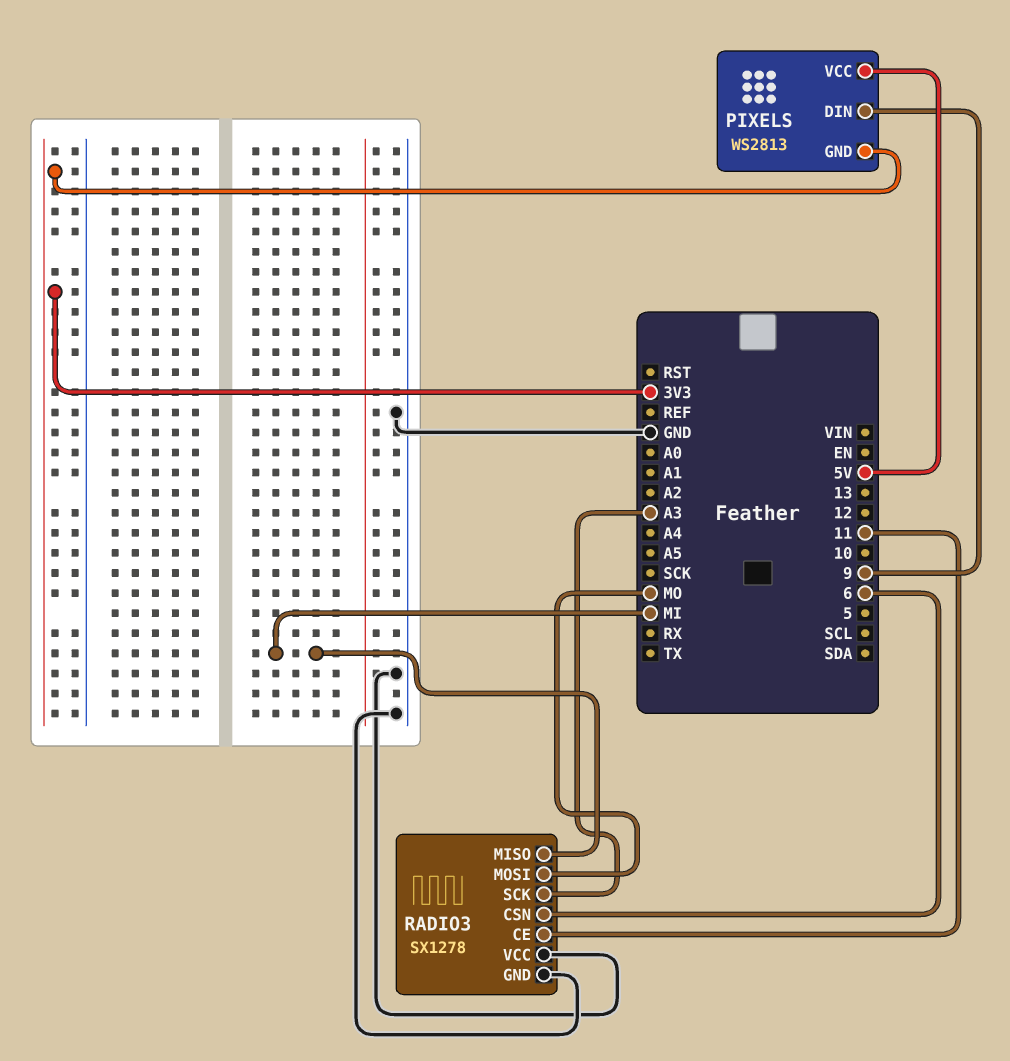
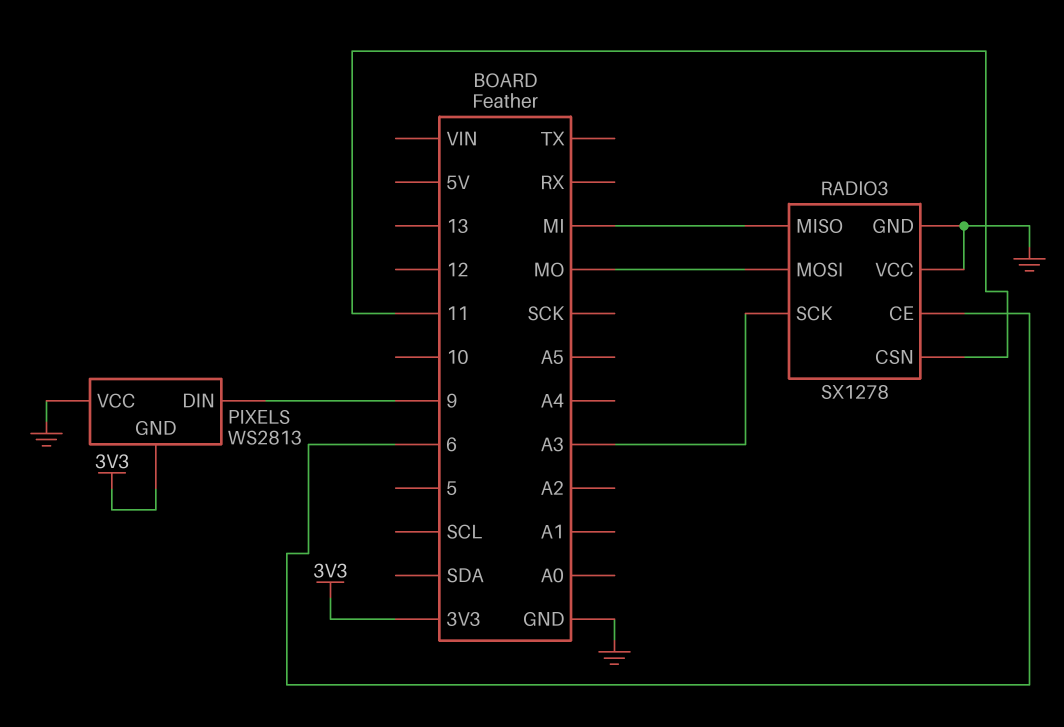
PIXELS pin VCC: 5V -> GND
RADIO3 pin CE: 11 -> 6
RADIO3 pin CSN: 6 -> 11

